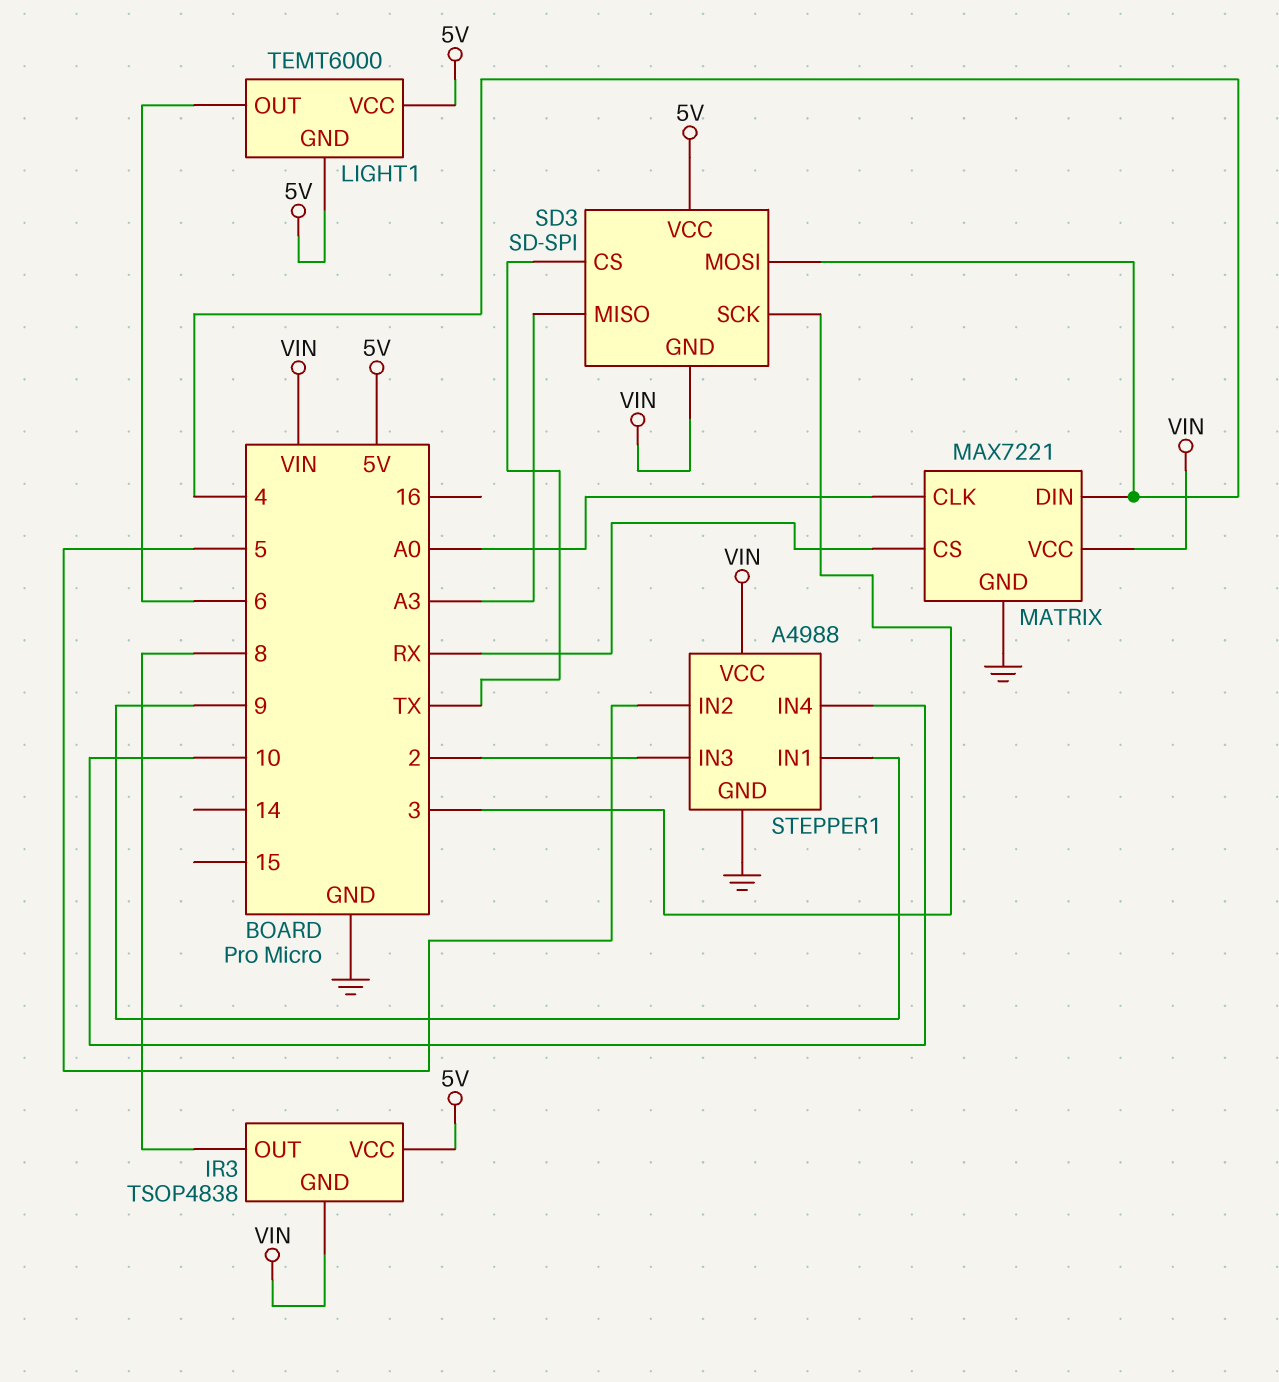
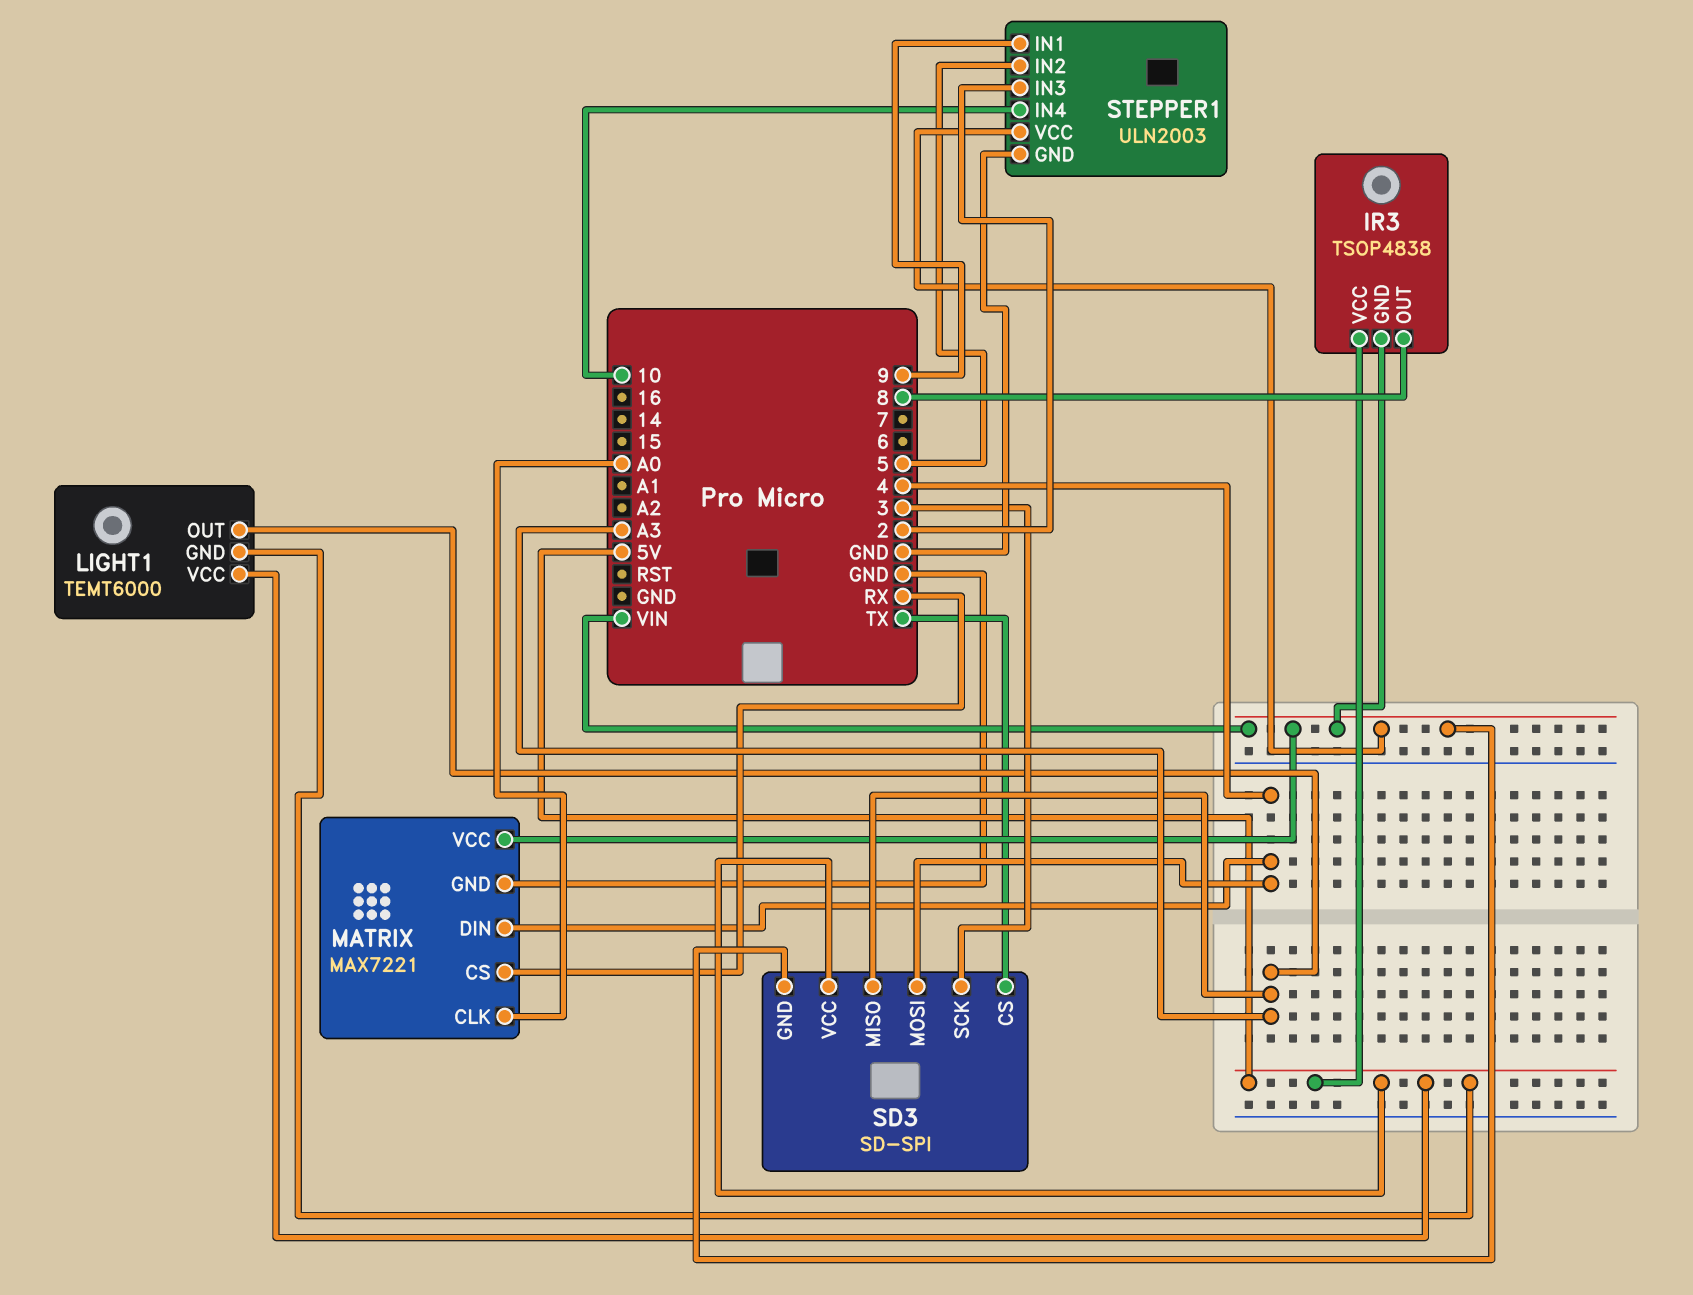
LIGHT1 pin OUT: 6 -> A3
STEPPER1: A4988 -> ULN2003

